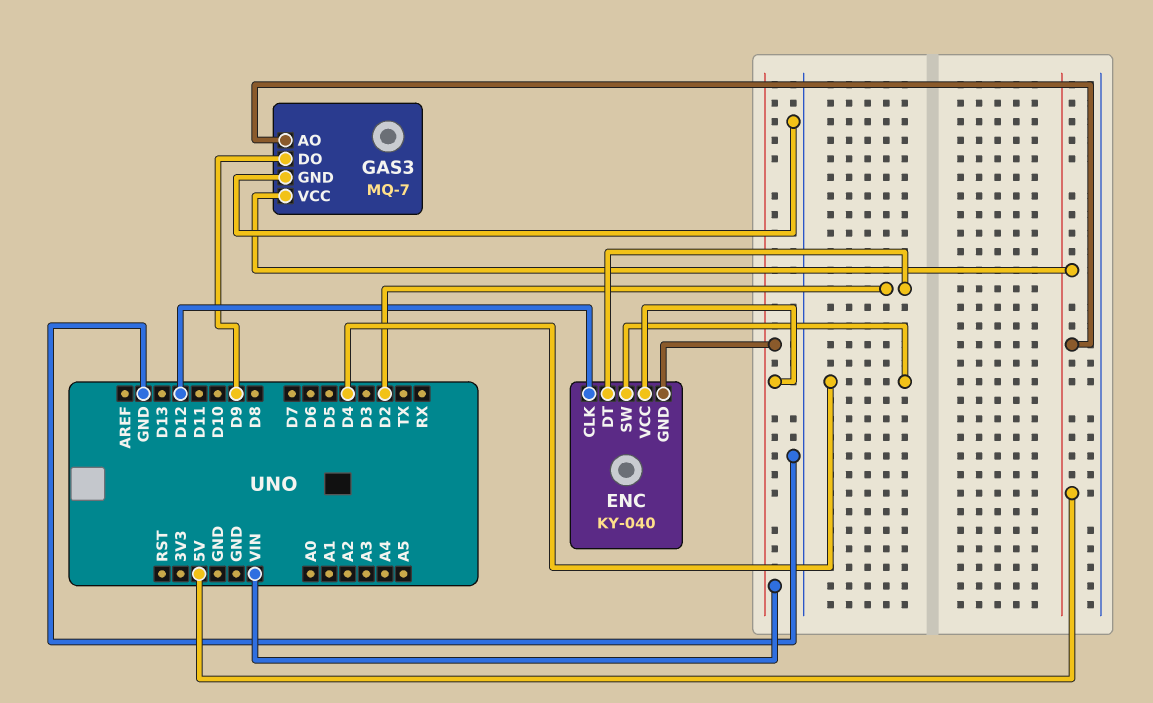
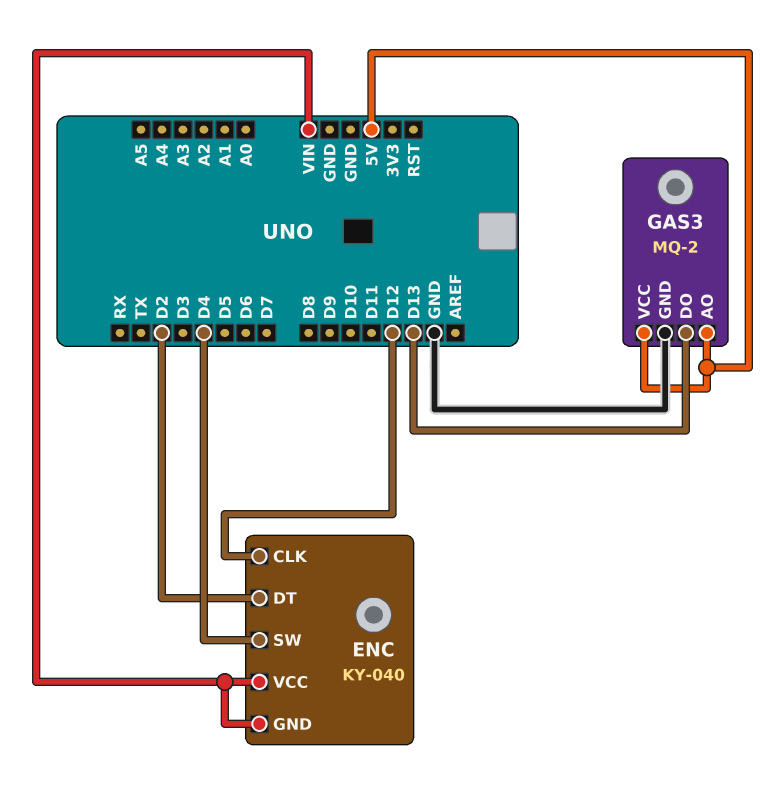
GAS3: MQ-7 -> MQ-2
GAS3 pin DO: D9 -> D13

